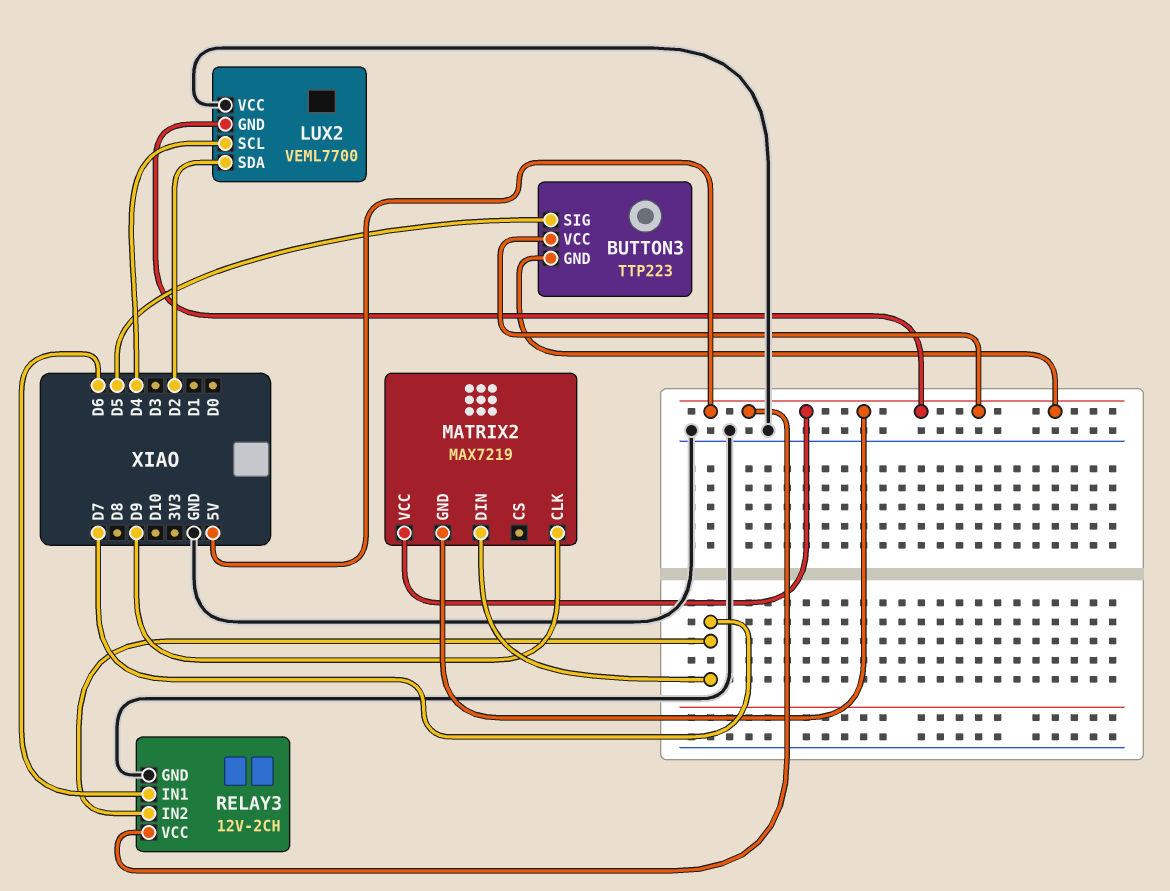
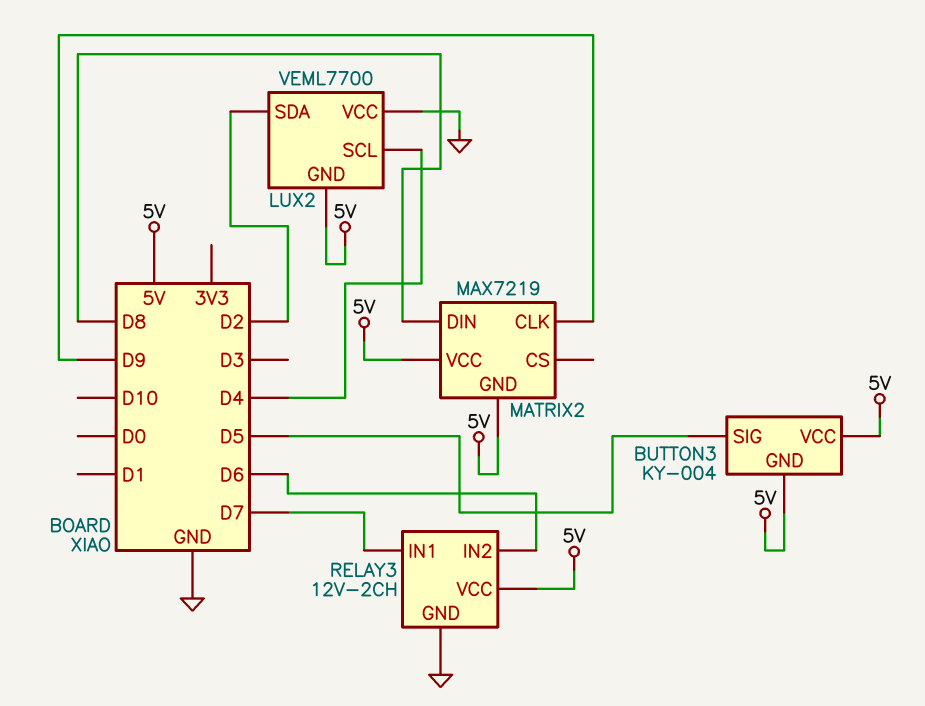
BUTTON3: TTP223 -> KY-004
MATRIX2 pin DIN: D7 -> D8
RELAY3 pin IN1: D6 -> D7
RELAY3 pin IN2: D7 -> D6

